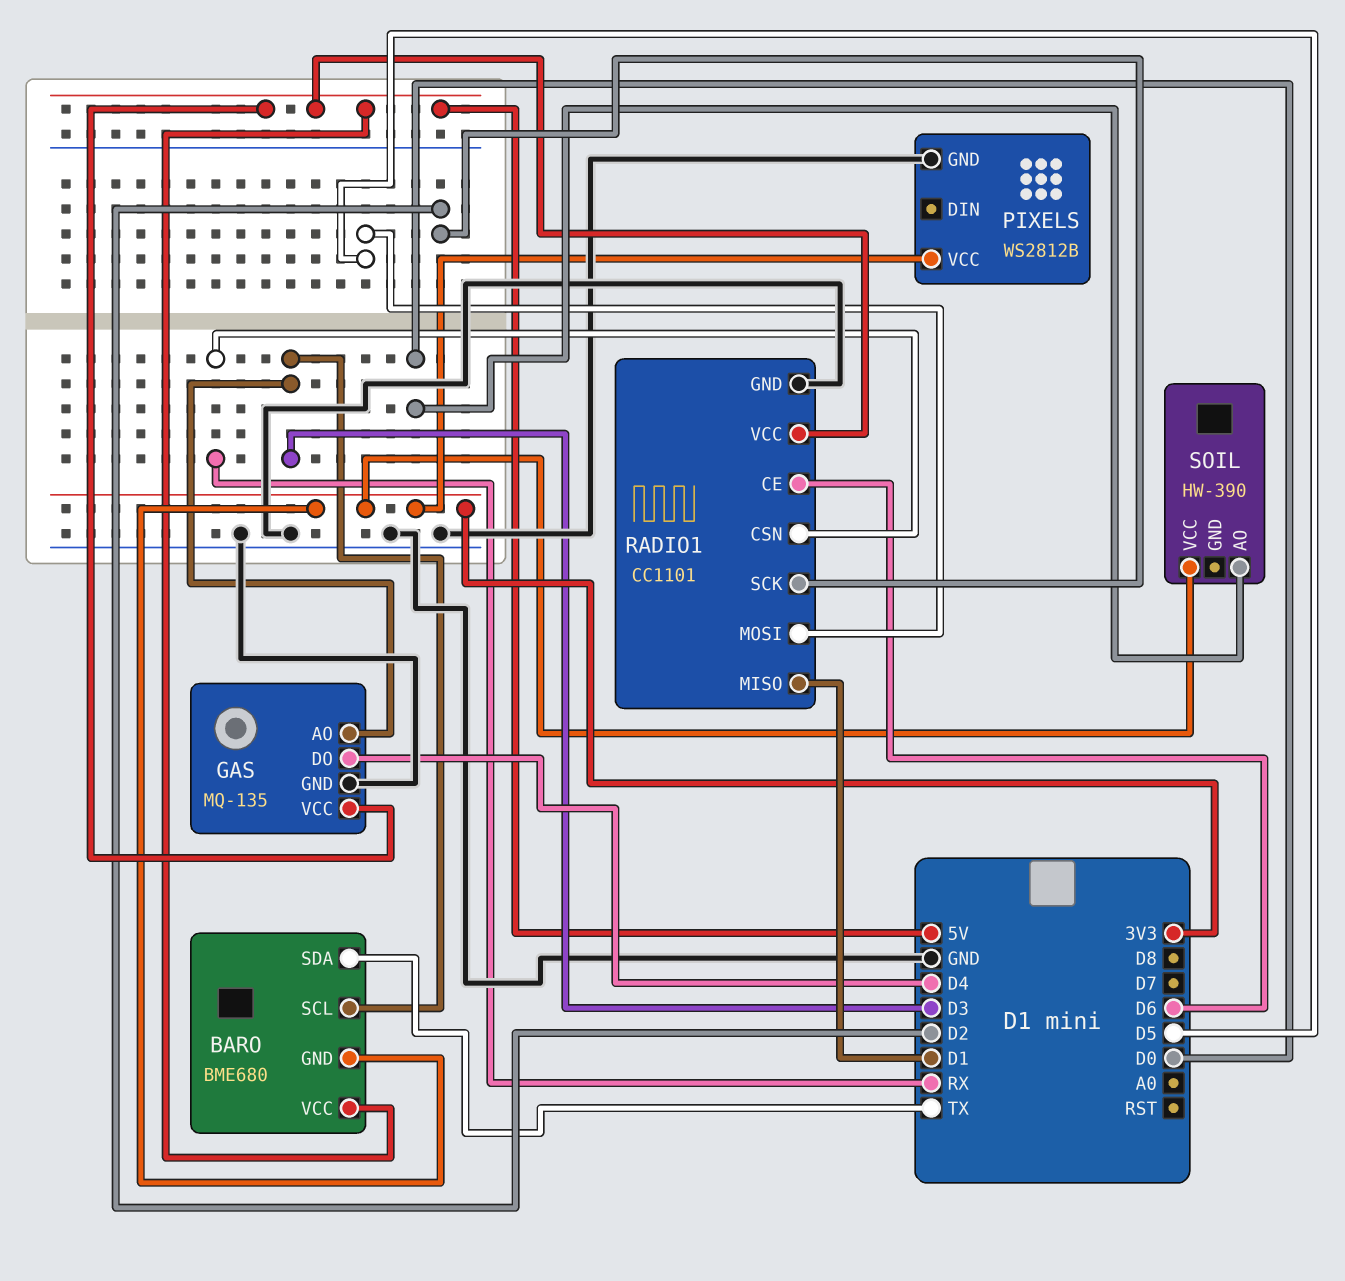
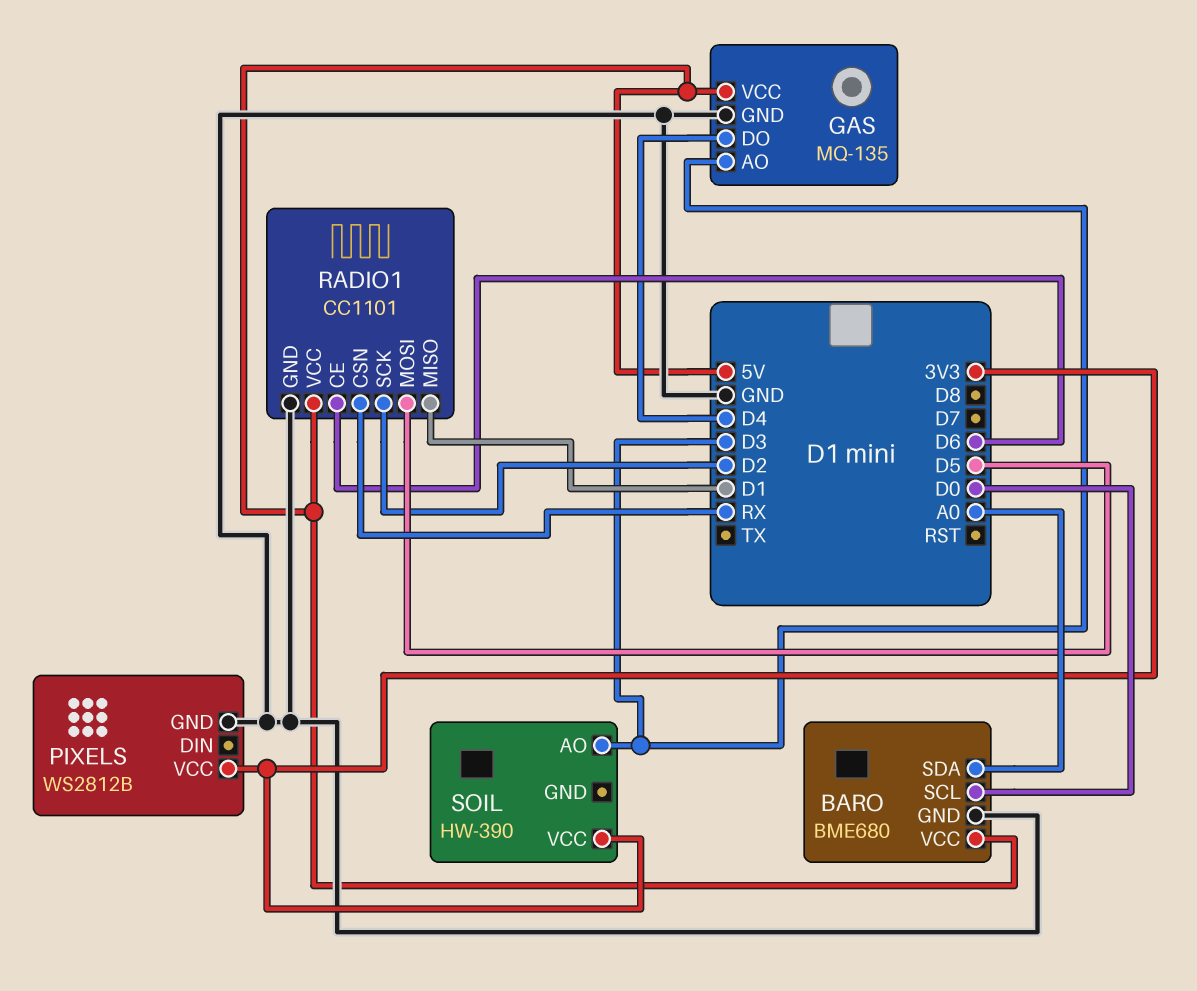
BARO pin GND: 3V3 -> GND
BARO pin SCL: D3 -> D0
BARO pin SDA: TX -> A0
SOIL pin AO: D0 -> D3

